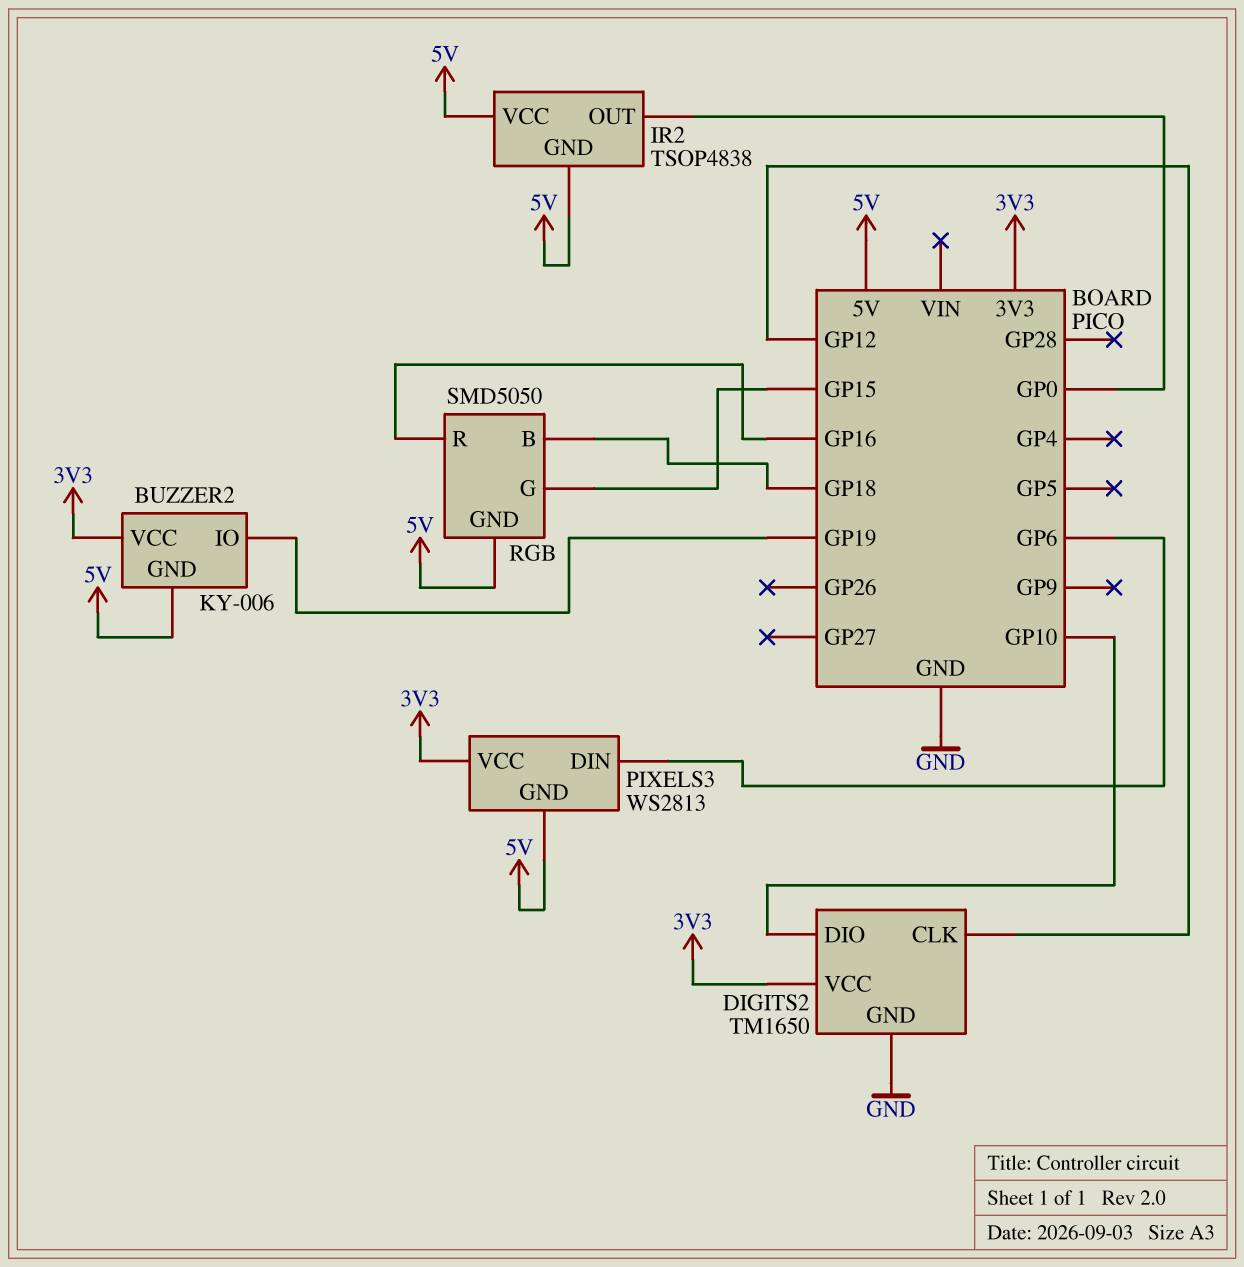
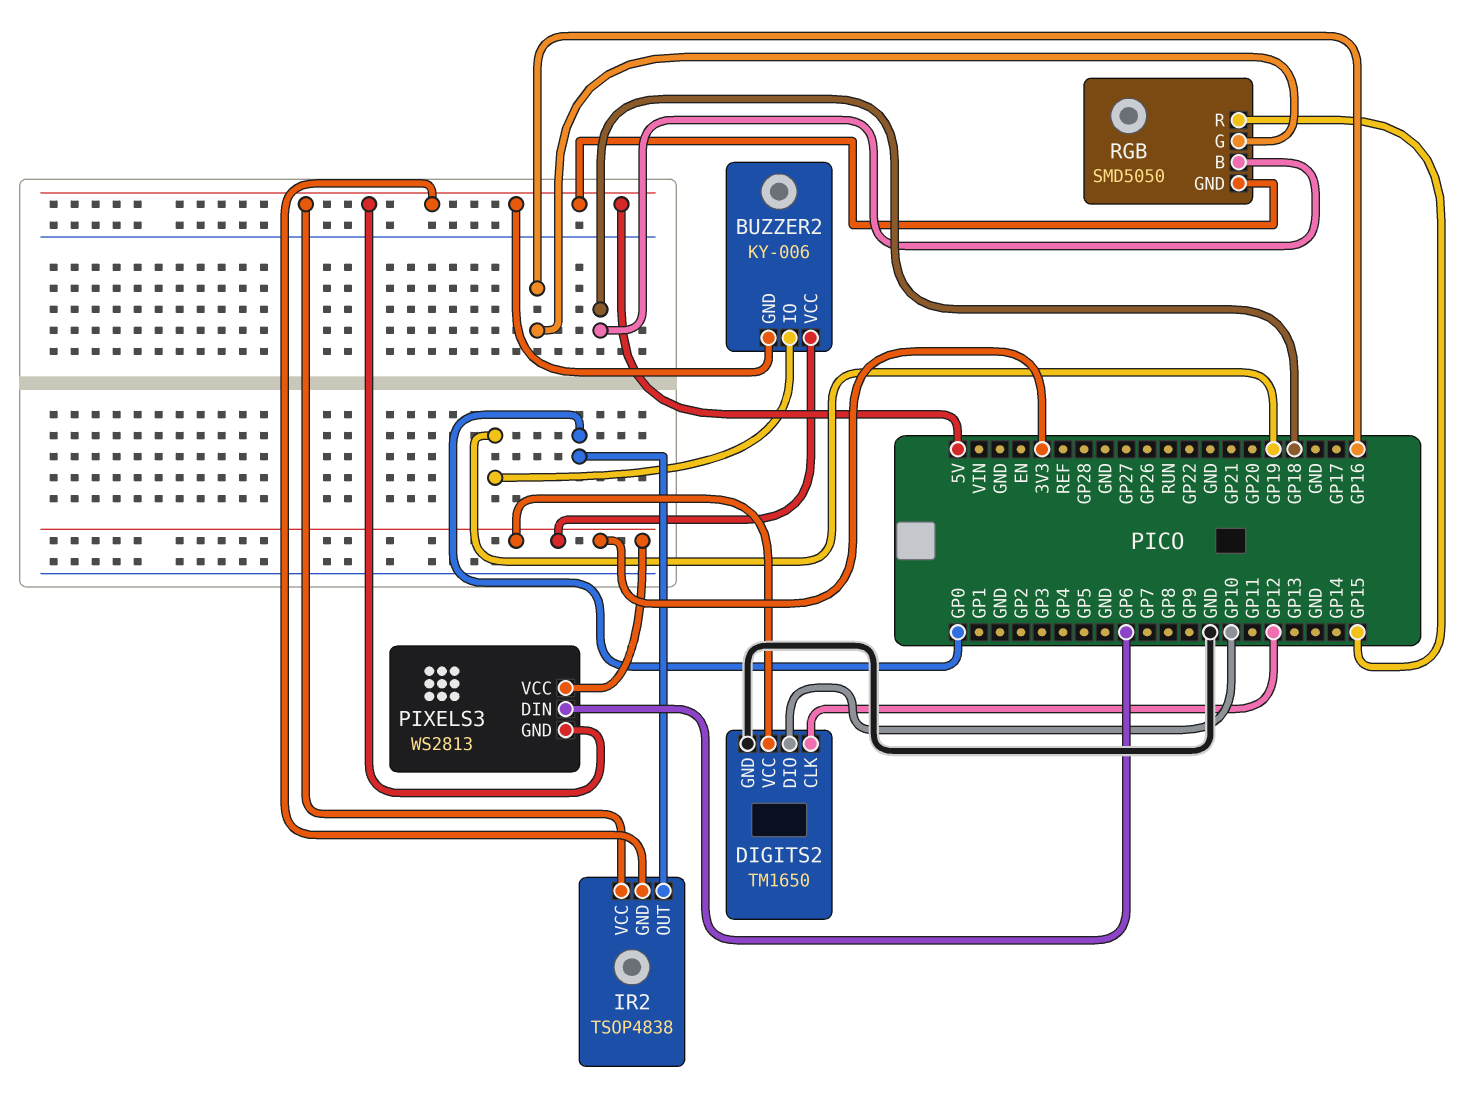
RGB pin G: GP15 -> GP16
RGB pin R: GP16 -> GP15

